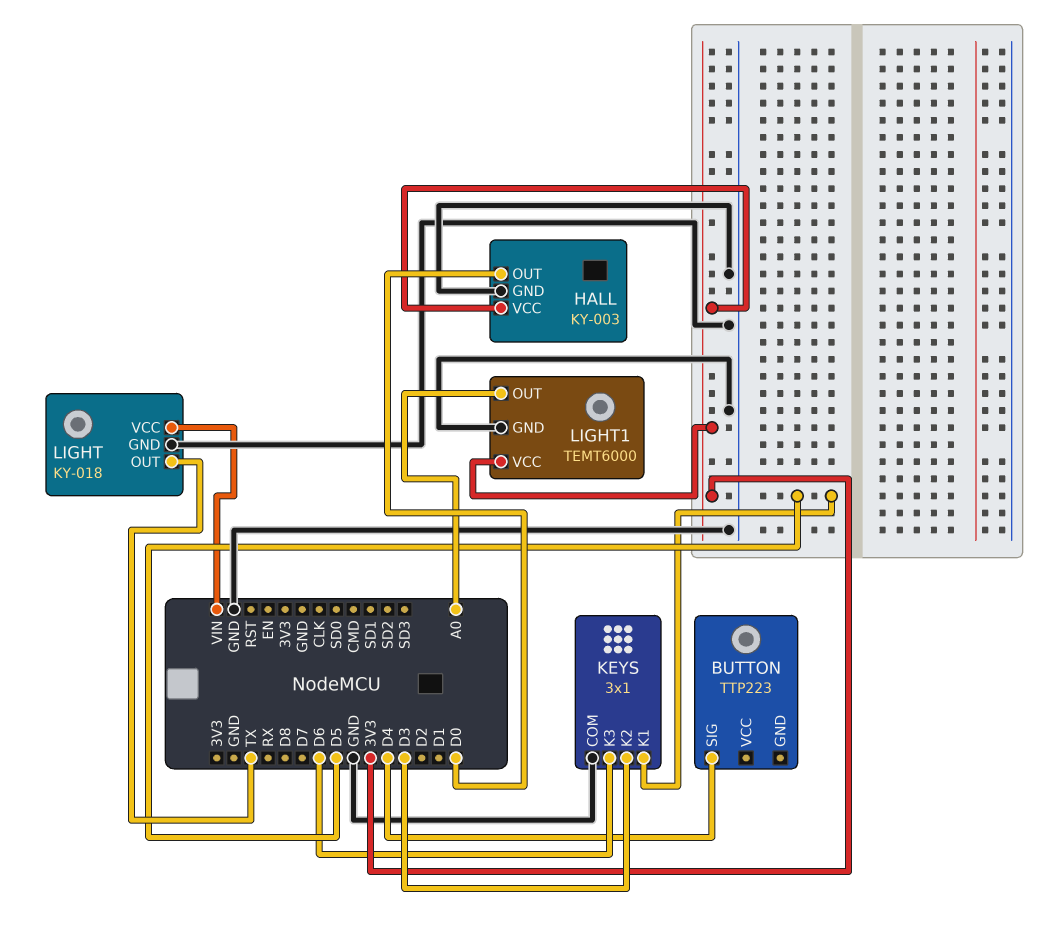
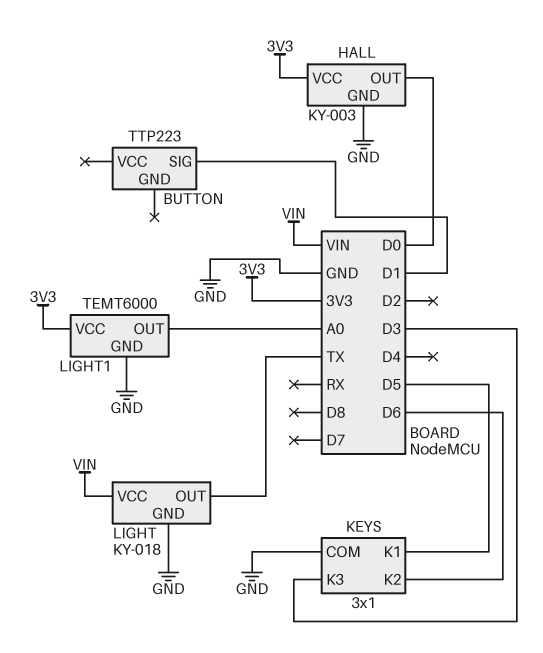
BUTTON pin SIG: D4 -> D1
KEYS pin K2: D3 -> D6
KEYS pin K3: D6 -> D3

